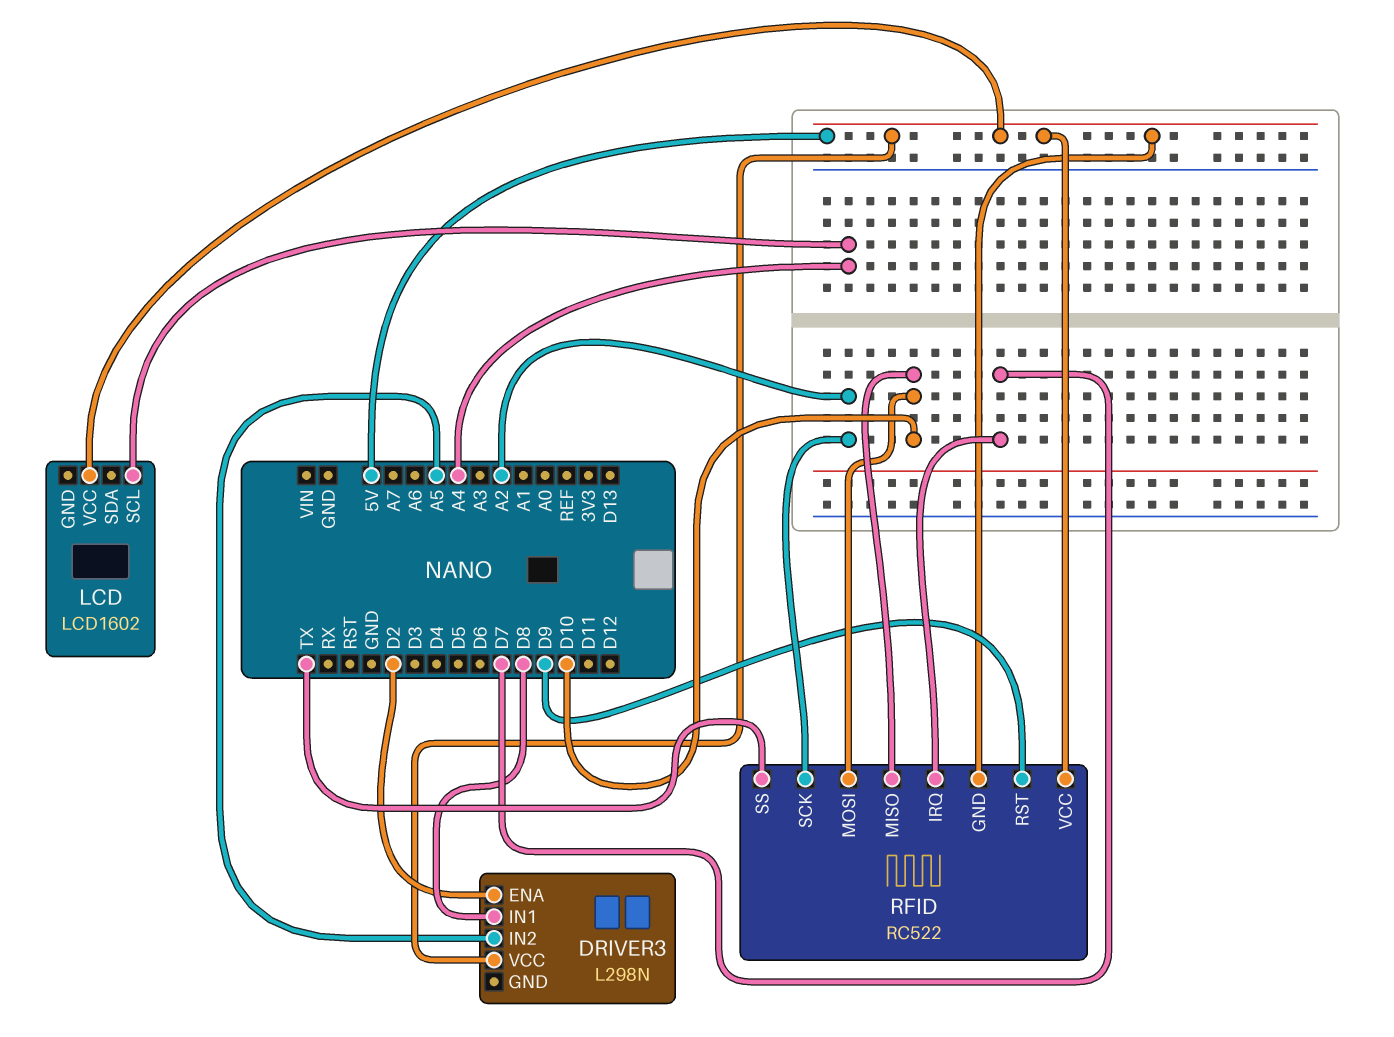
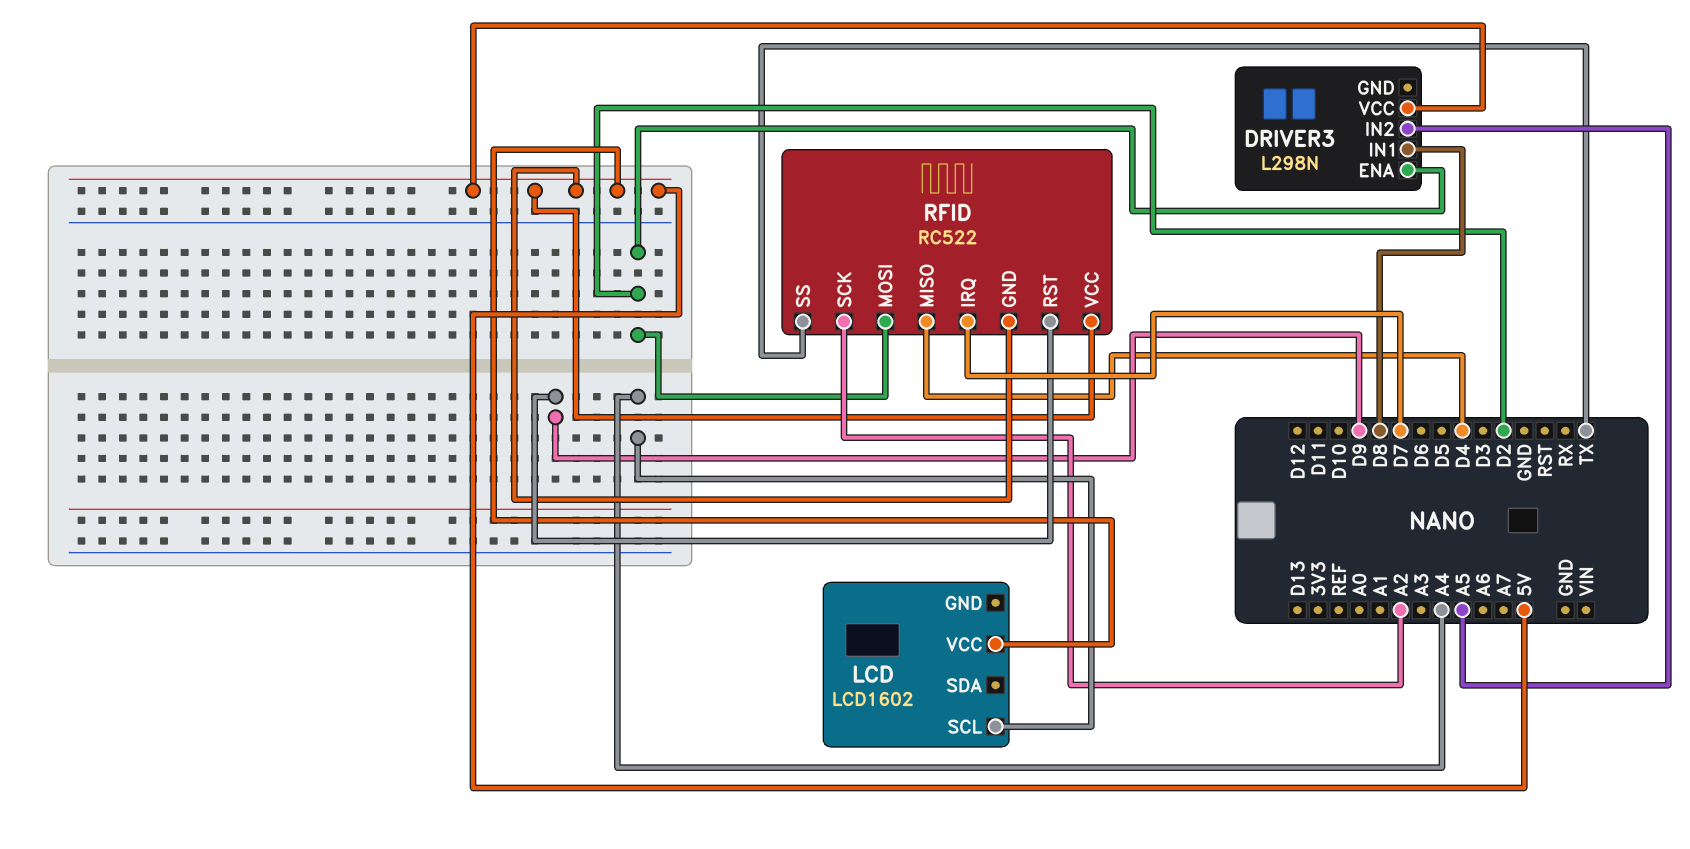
RFID pin MISO: D10 -> D4
RFID pin MOSI: D10 -> D2

